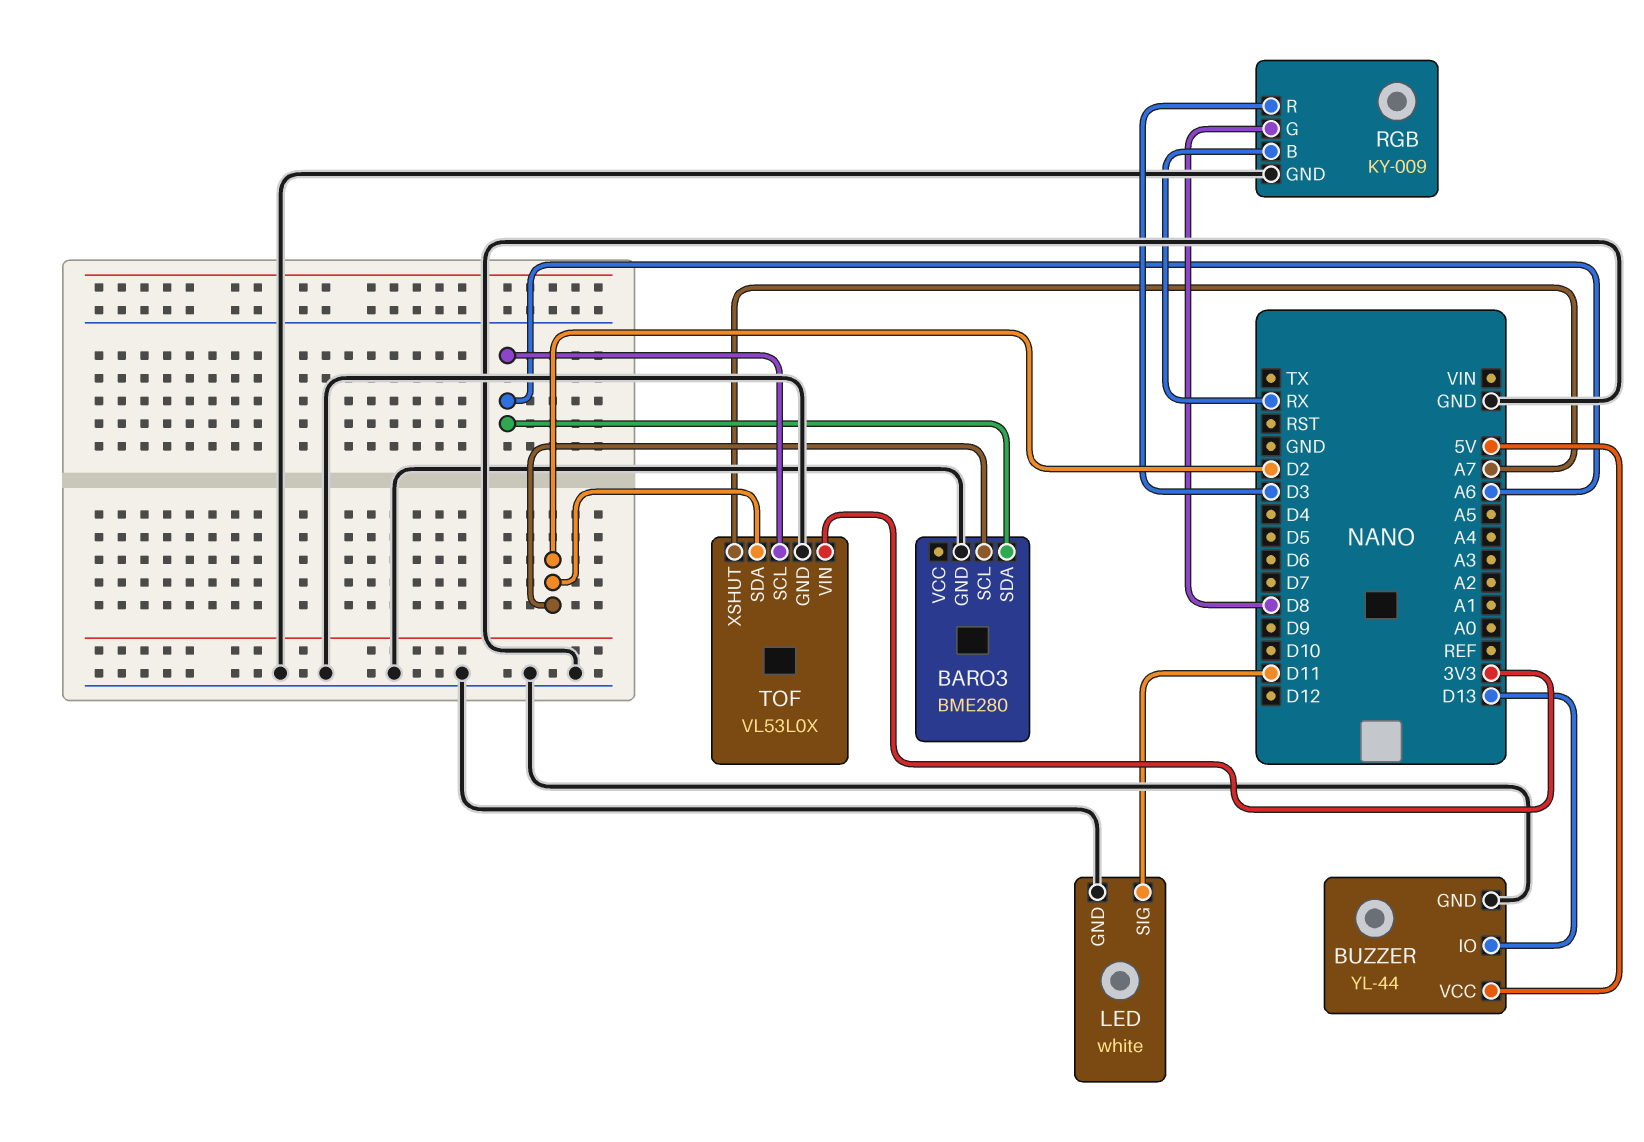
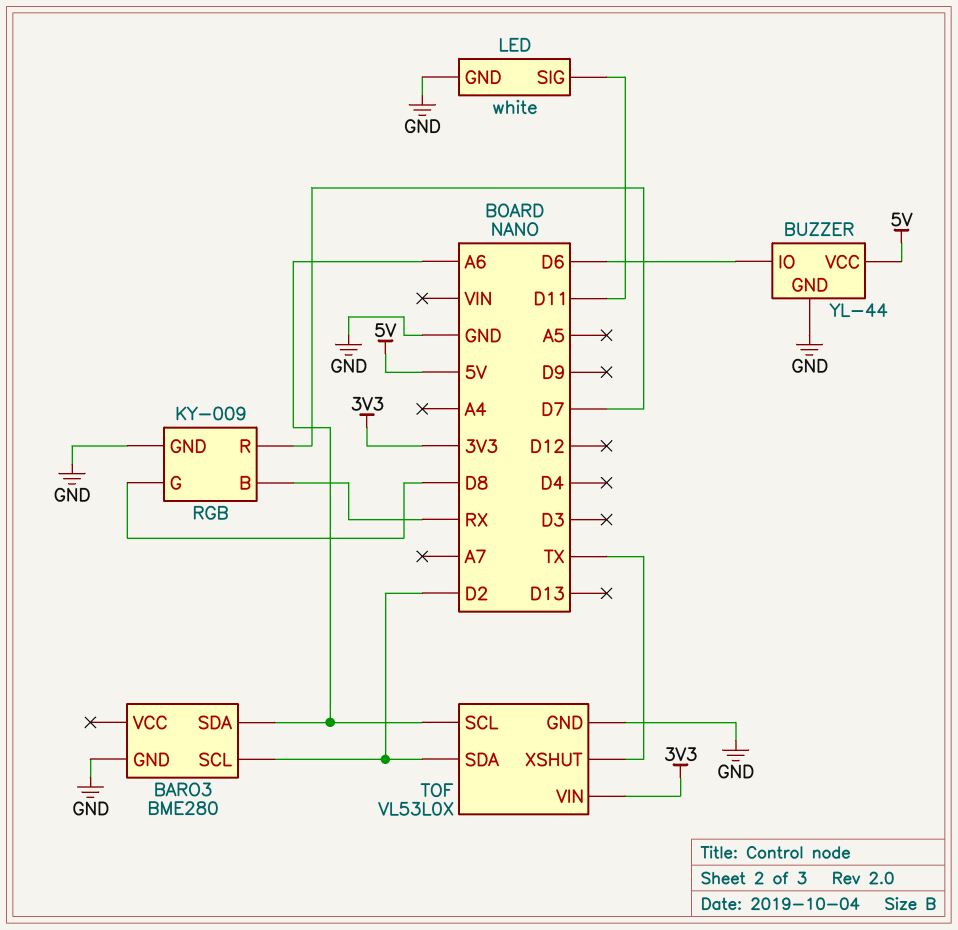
BUZZER pin IO: D13 -> D6
RGB pin R: D3 -> D7
TOF pin XSHUT: A7 -> TX

